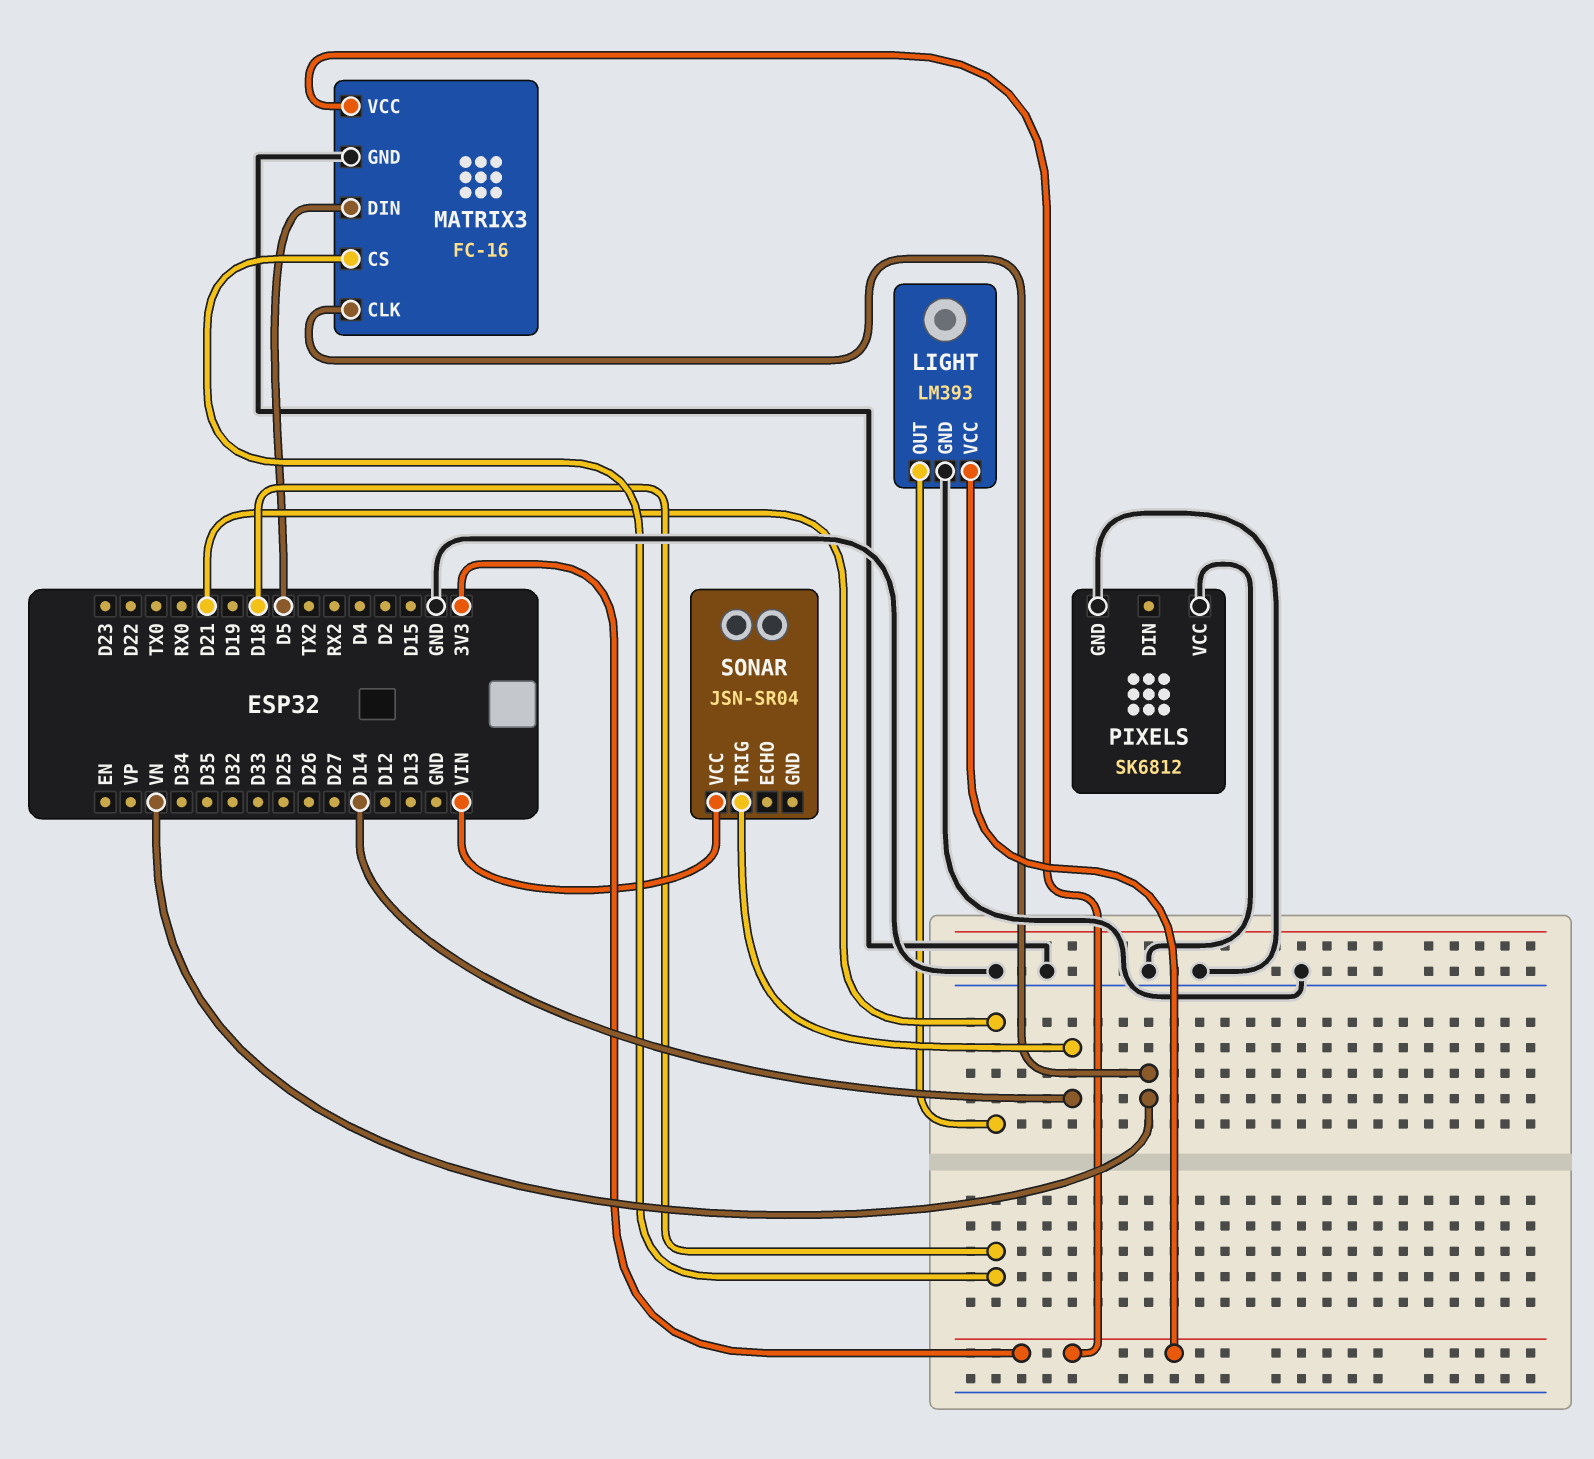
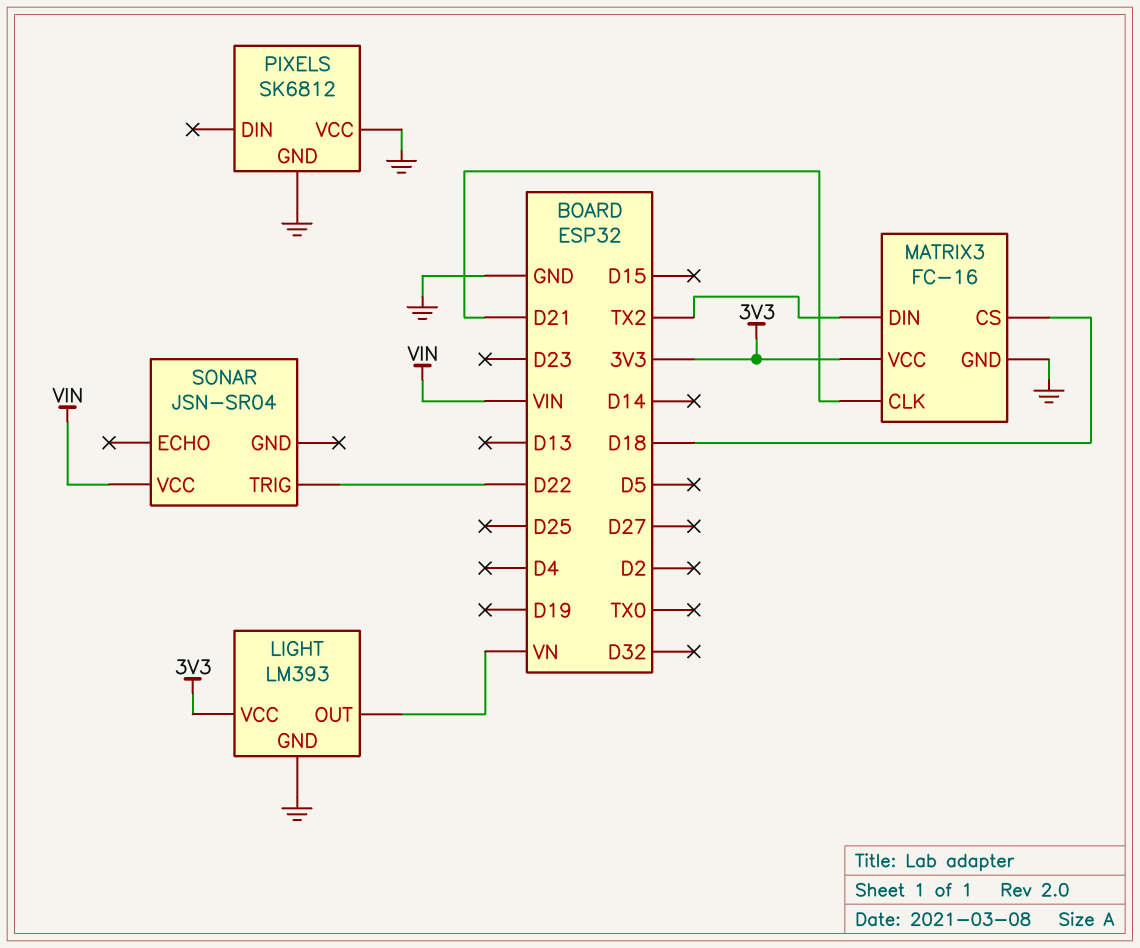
LIGHT pin OUT: D21 -> VN
MATRIX3 pin CLK: VN -> D21
MATRIX3 pin DIN: D5 -> TX2
SONAR pin TRIG: D14 -> D22

